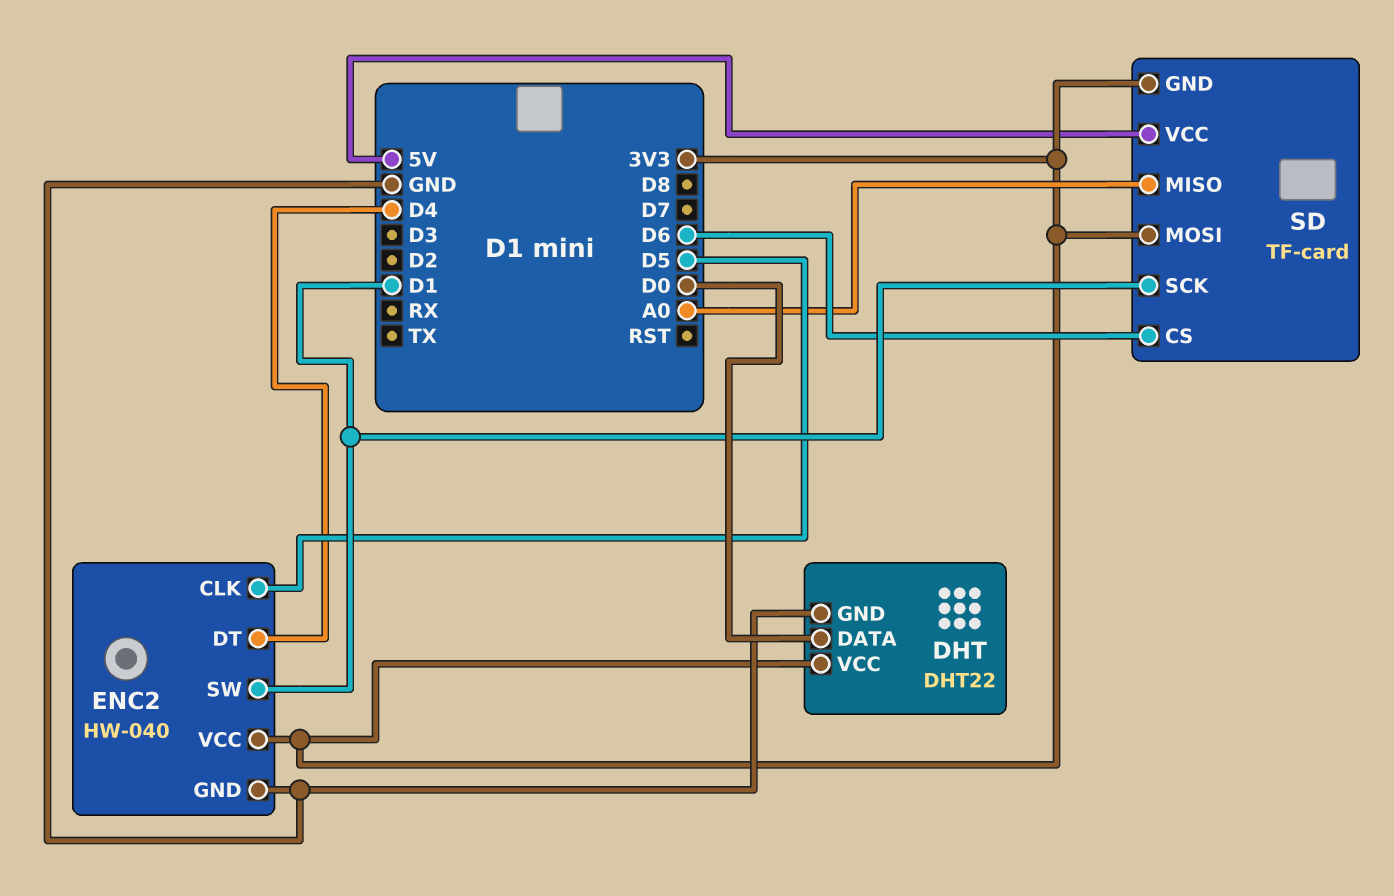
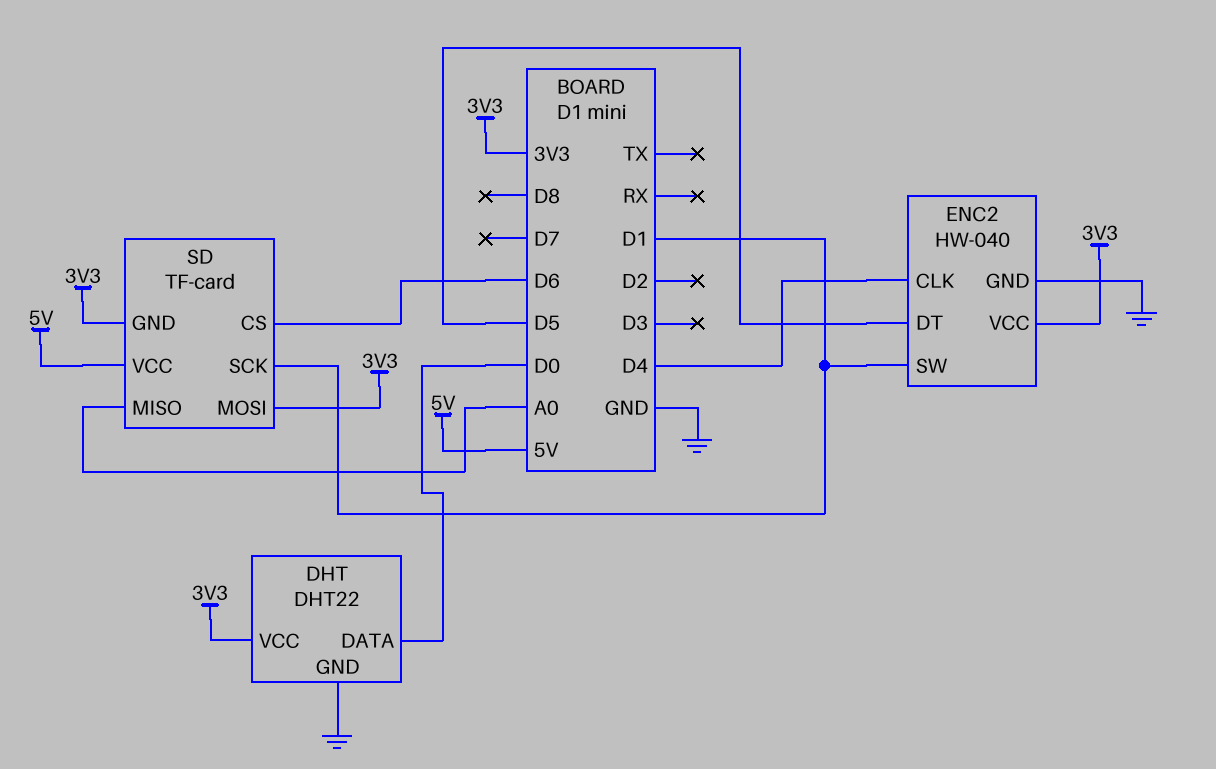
ENC2 pin CLK: D5 -> D4
ENC2 pin DT: D4 -> D5

